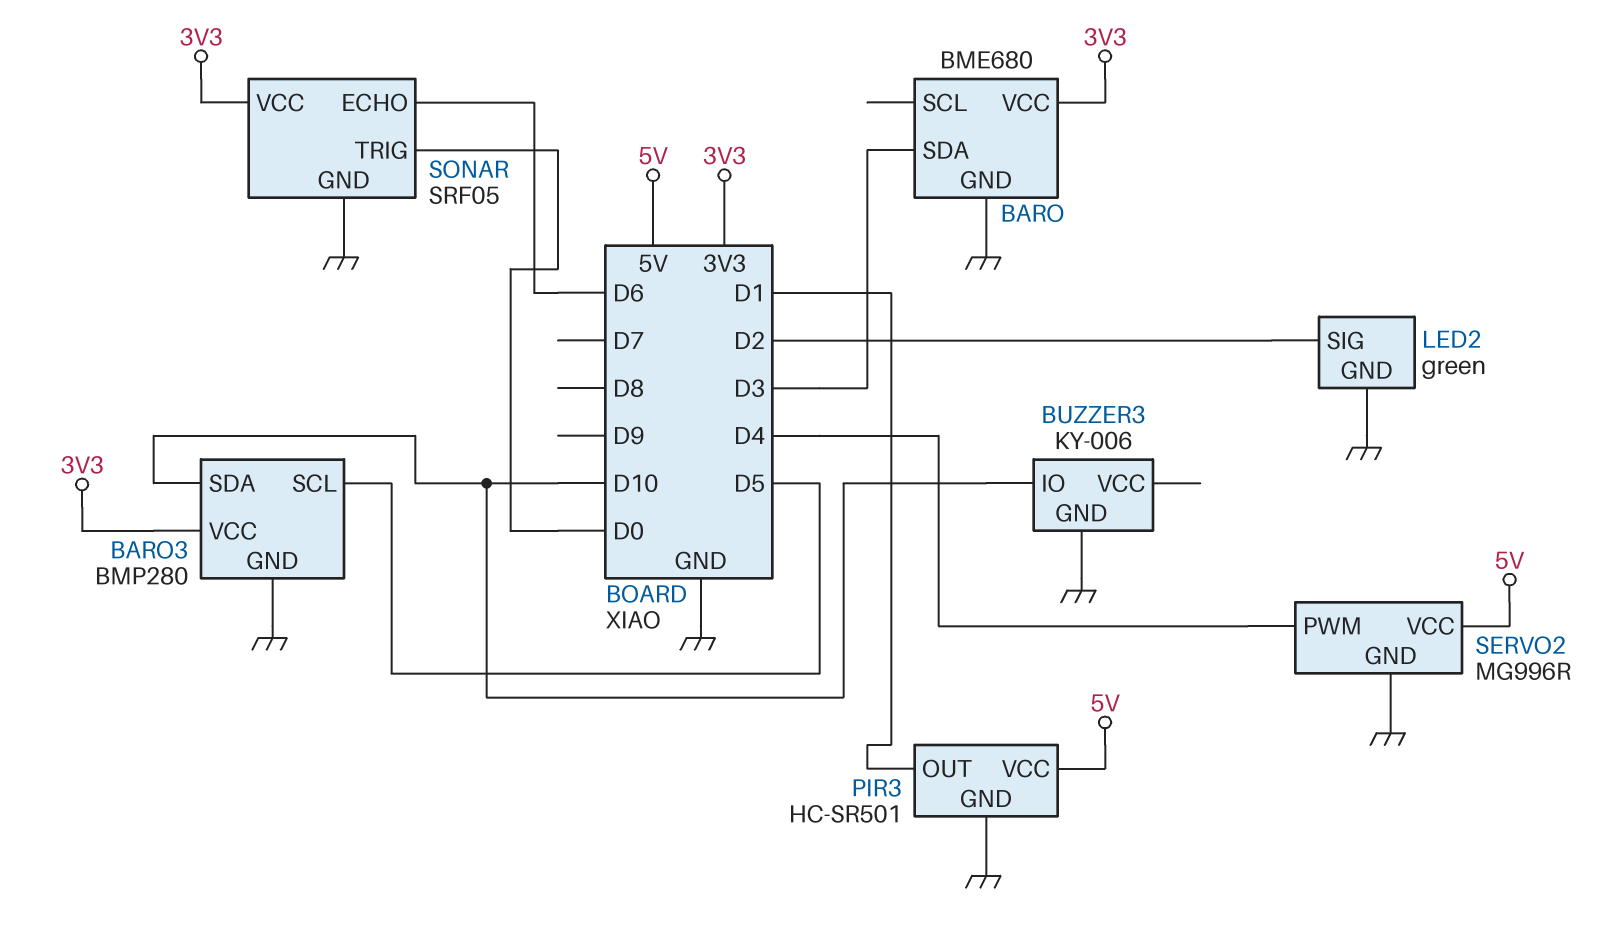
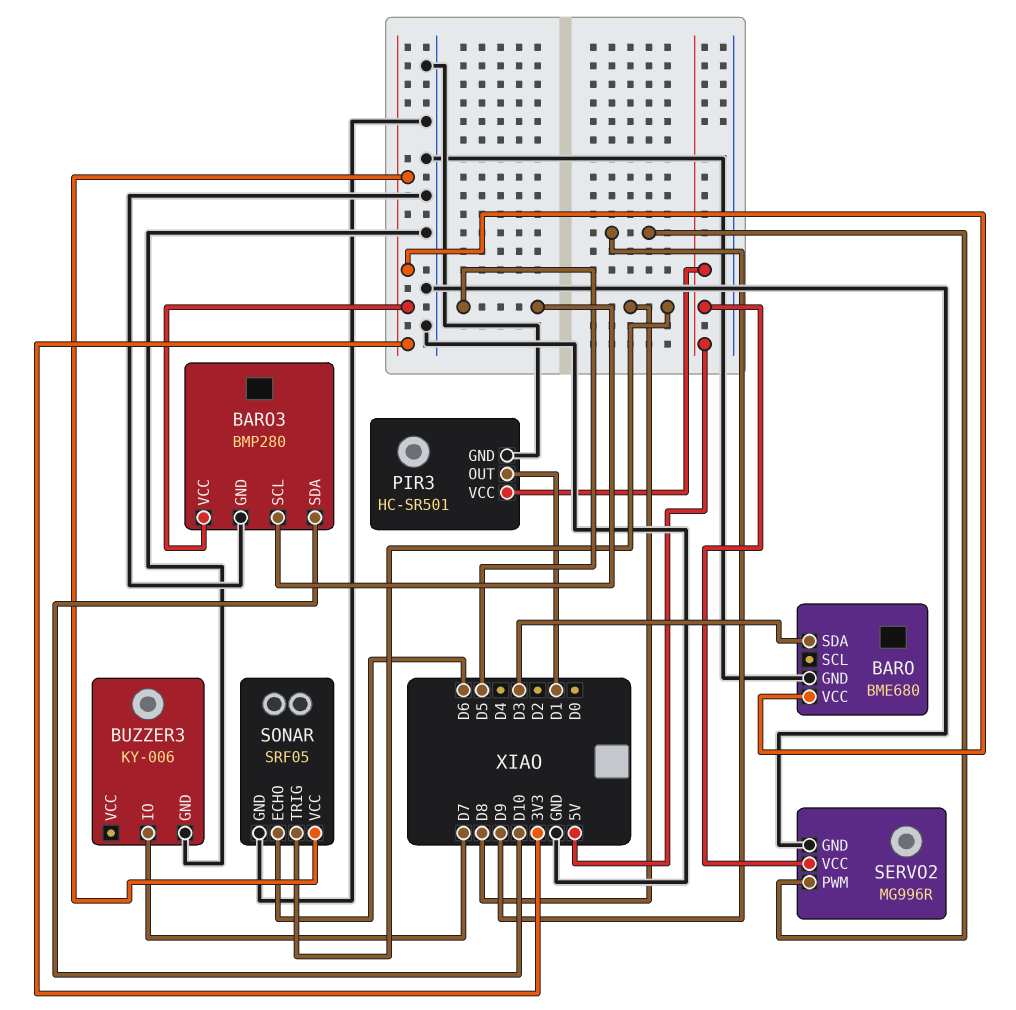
BUZZER3 pin IO: D10 -> D7
LED2: green -> none
LED2 pin GND: GND -> none
LED2 pin SIG: D2 -> none
SERVO2 pin PWM: D4 -> D9
SONAR pin TRIG: D0 -> D8

